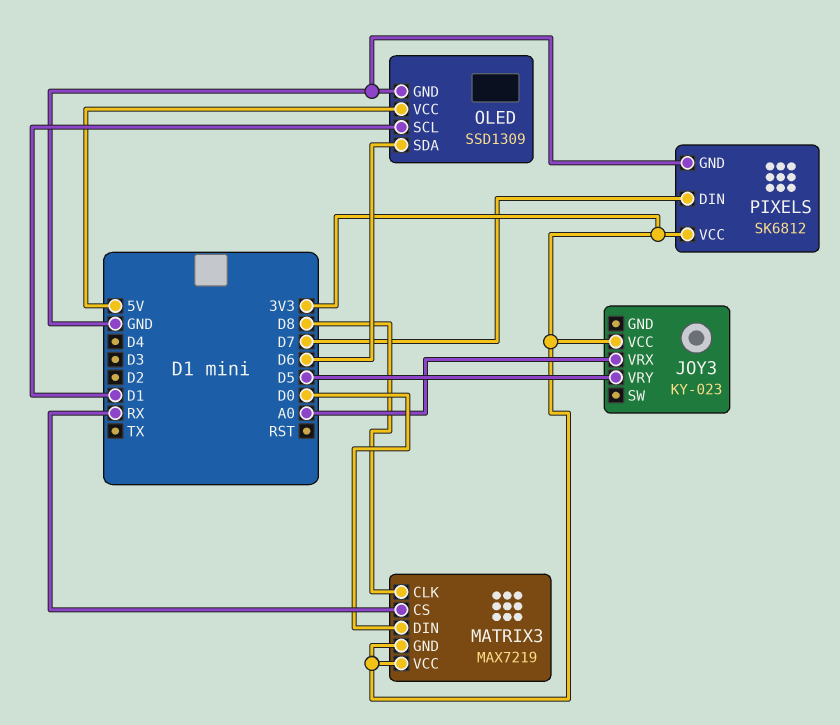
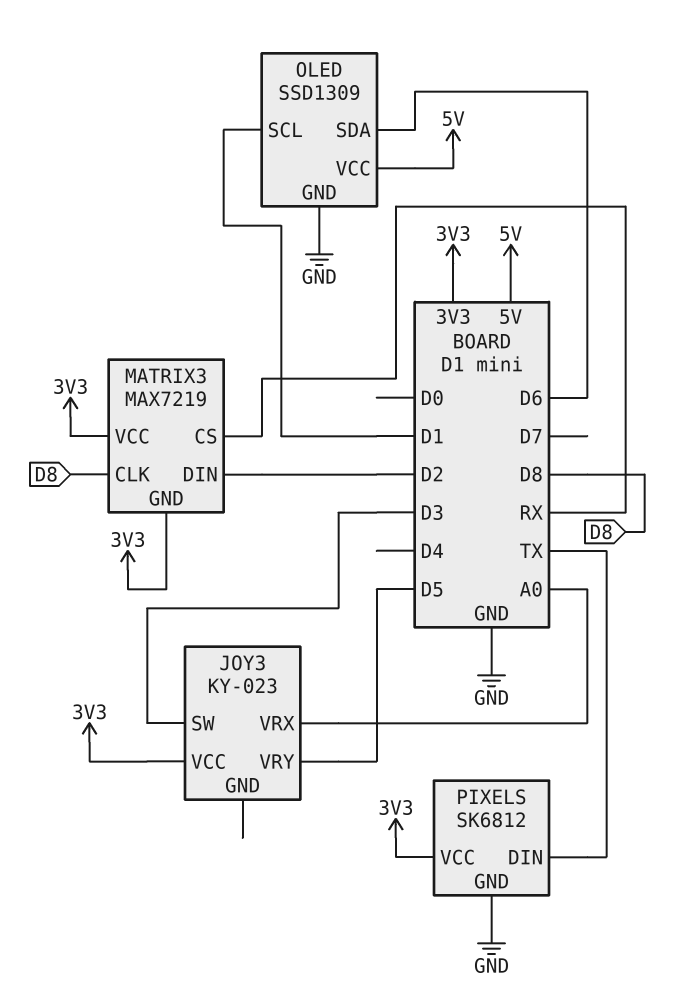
JOY3 pin SW: none -> D3
MATRIX3 pin DIN: D0 -> D2
PIXELS pin DIN: D7 -> TX

